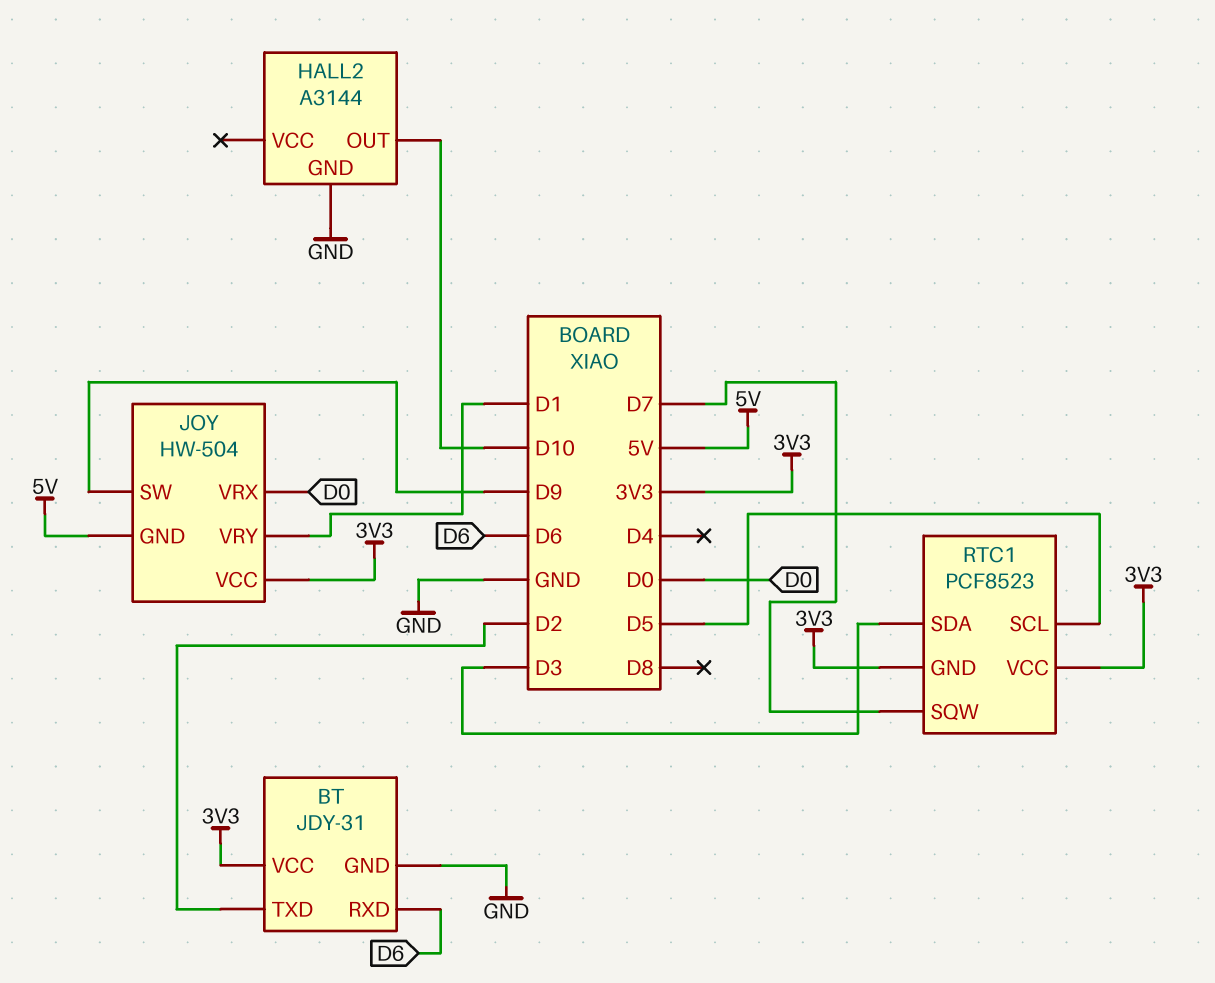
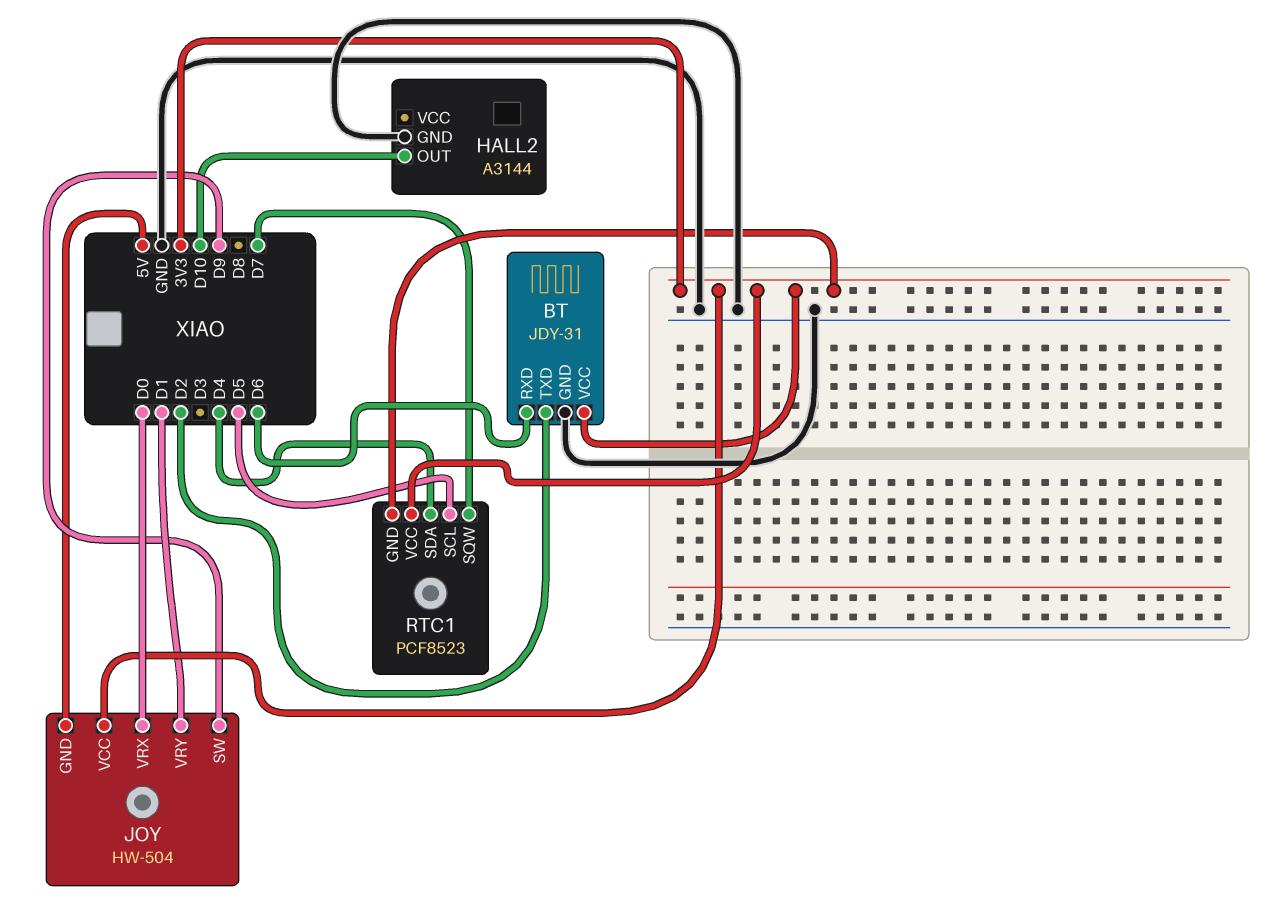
RTC1 pin SDA: D3 -> D4

